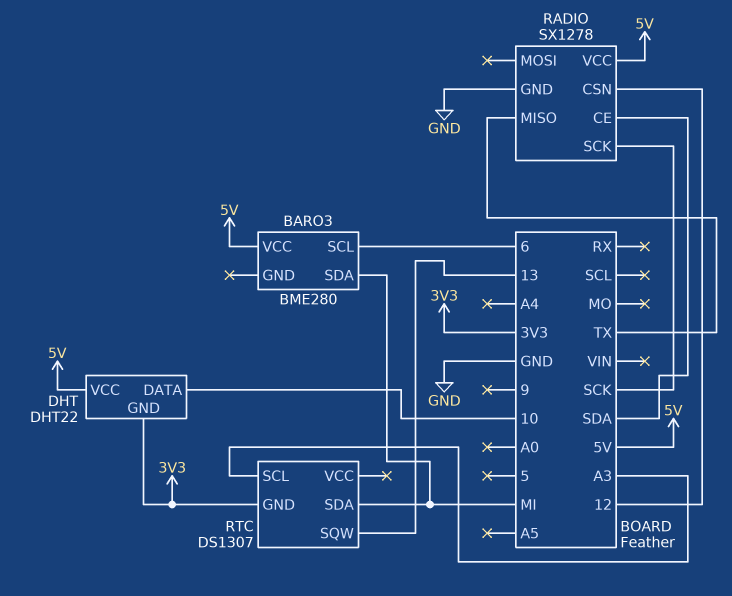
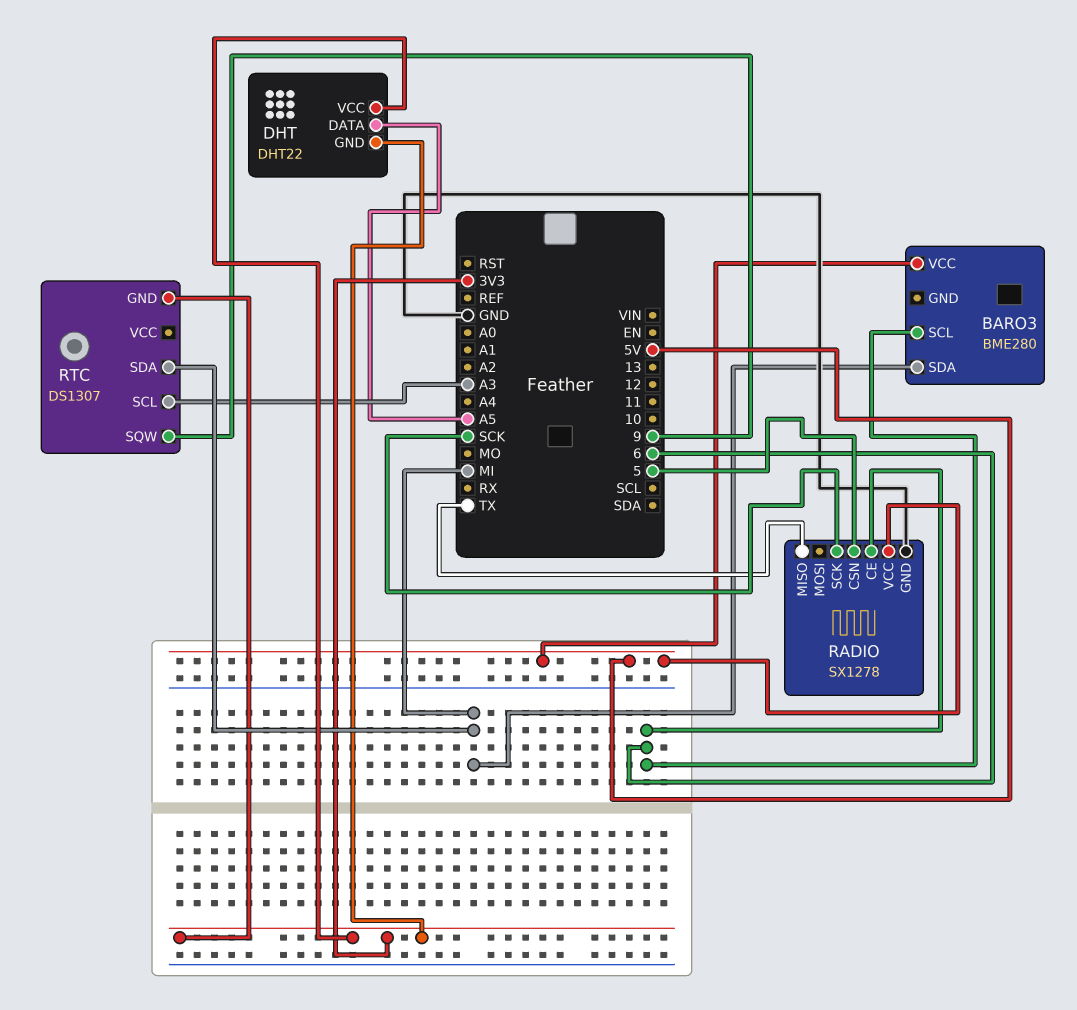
DHT pin DATA: 10 -> A5
DHT pin VCC: 5V -> 3V3
RADIO pin CE: SDA -> 6
RADIO pin CSN: 12 -> 5
RTC pin SQW: 13 -> 9

